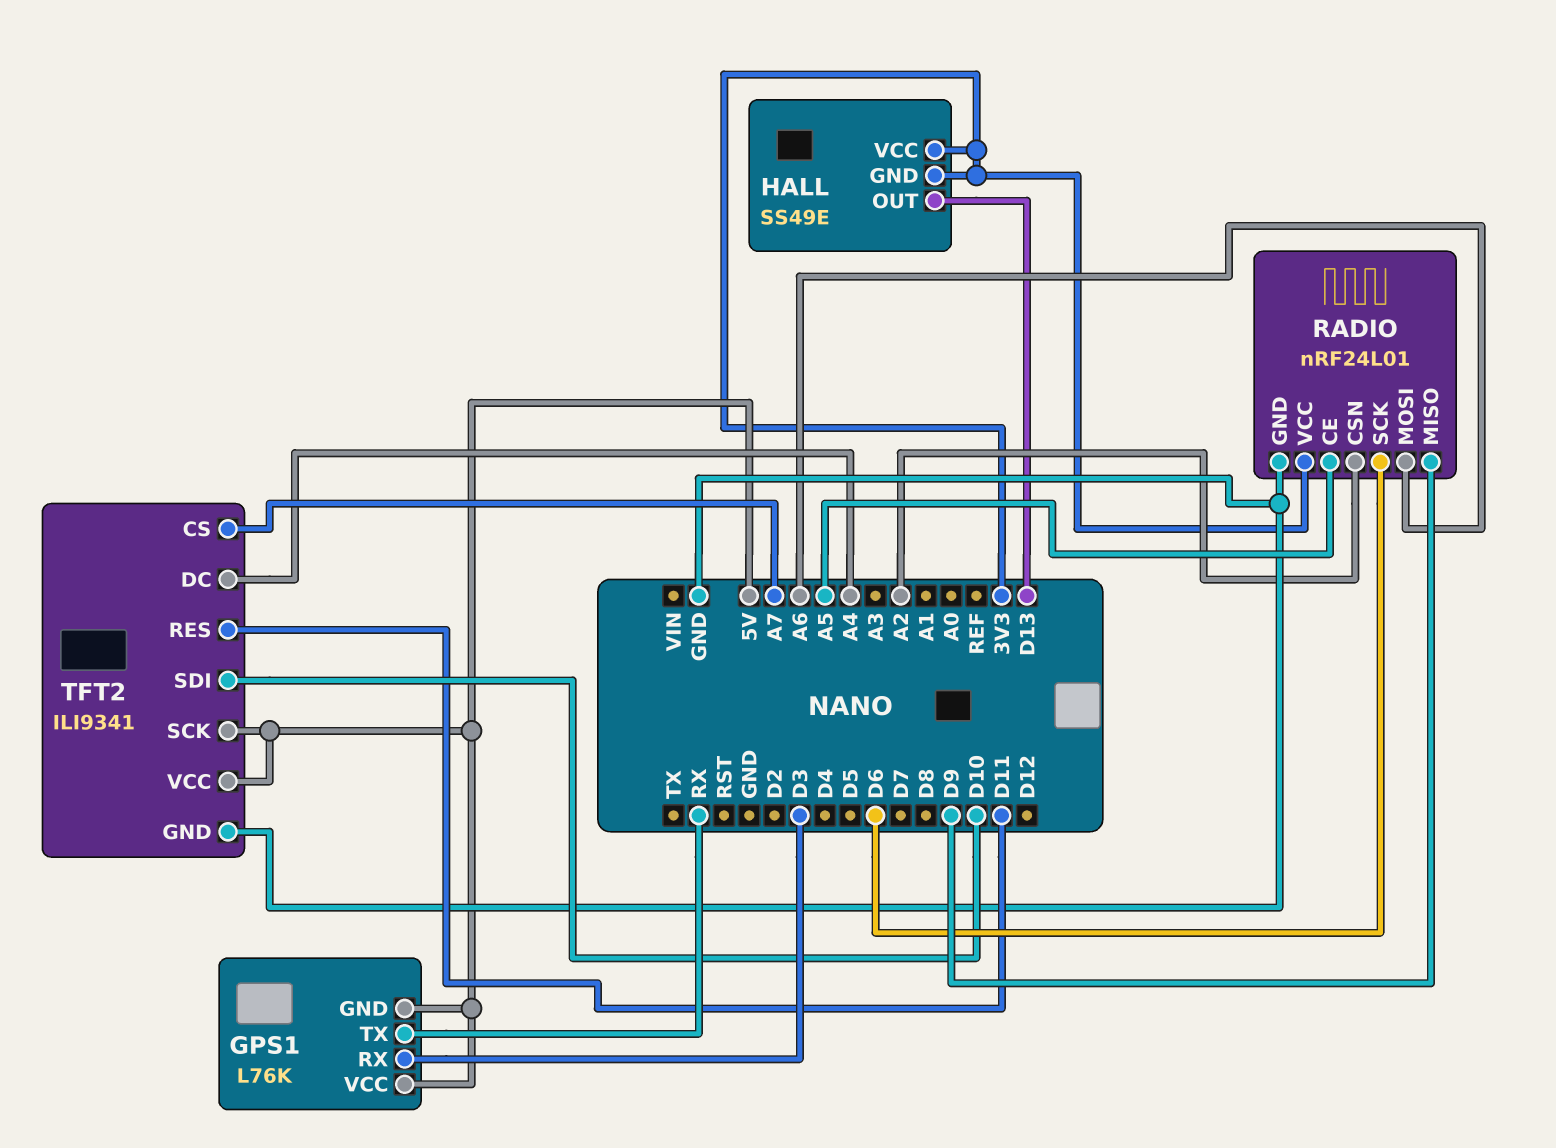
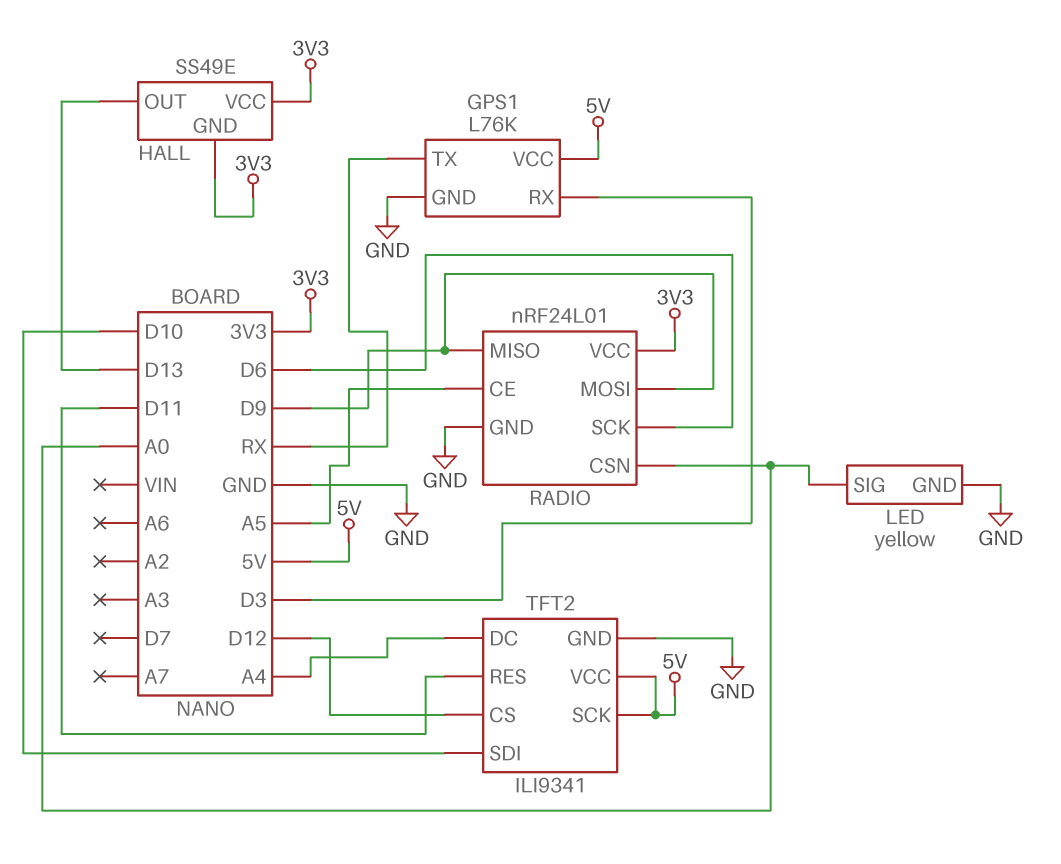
GPS1 pin GND: 5V -> GND
LED: none -> yellow
LED pin GND: none -> GND
LED pin SIG: none -> A0
RADIO pin CSN: A2 -> A0
RADIO pin MOSI: A6 -> D9
TFT2 pin CS: A7 -> D12

